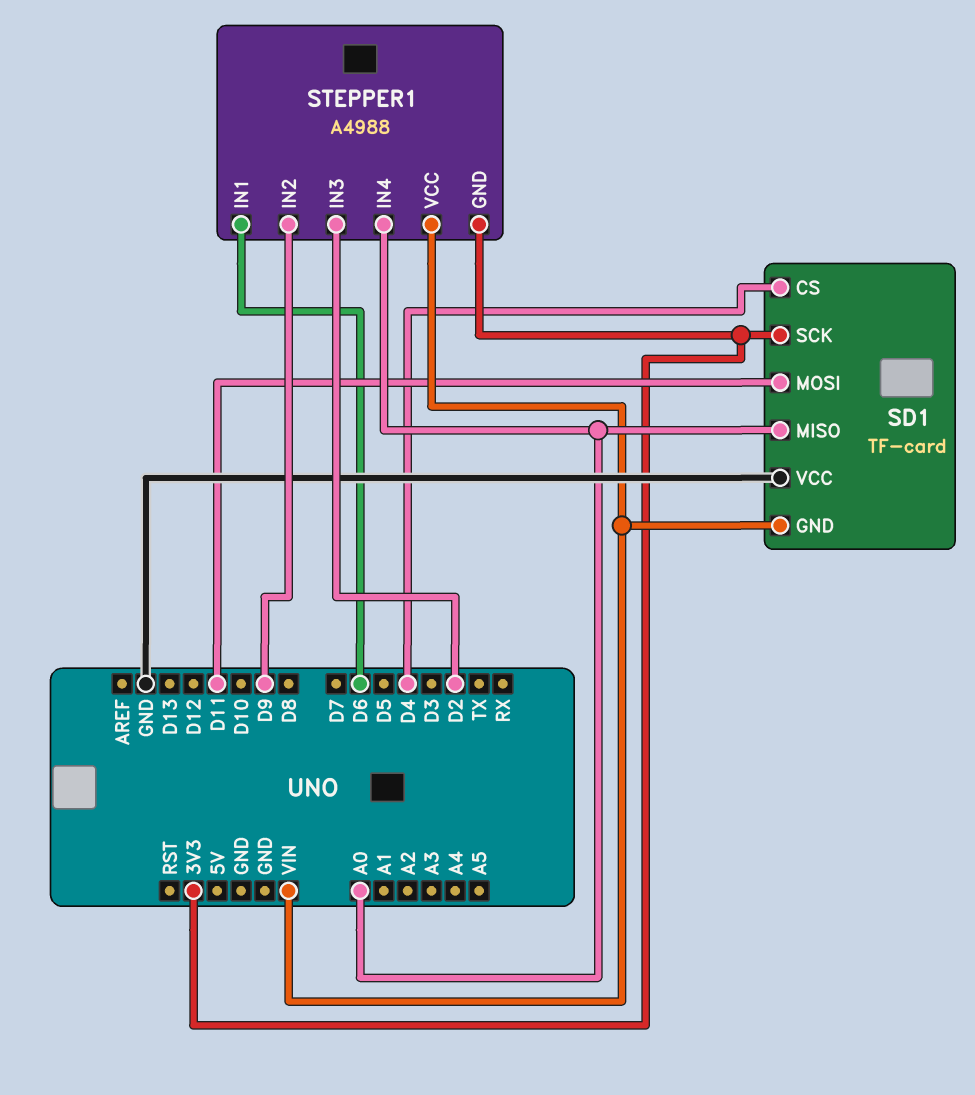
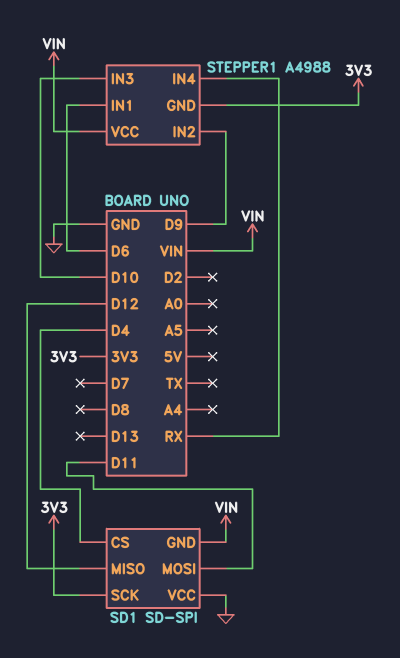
SD1: TF-card -> SD-SPI
SD1 pin MISO: A0 -> D12
STEPPER1 pin IN3: D2 -> D10
STEPPER1 pin IN4: A0 -> RX

